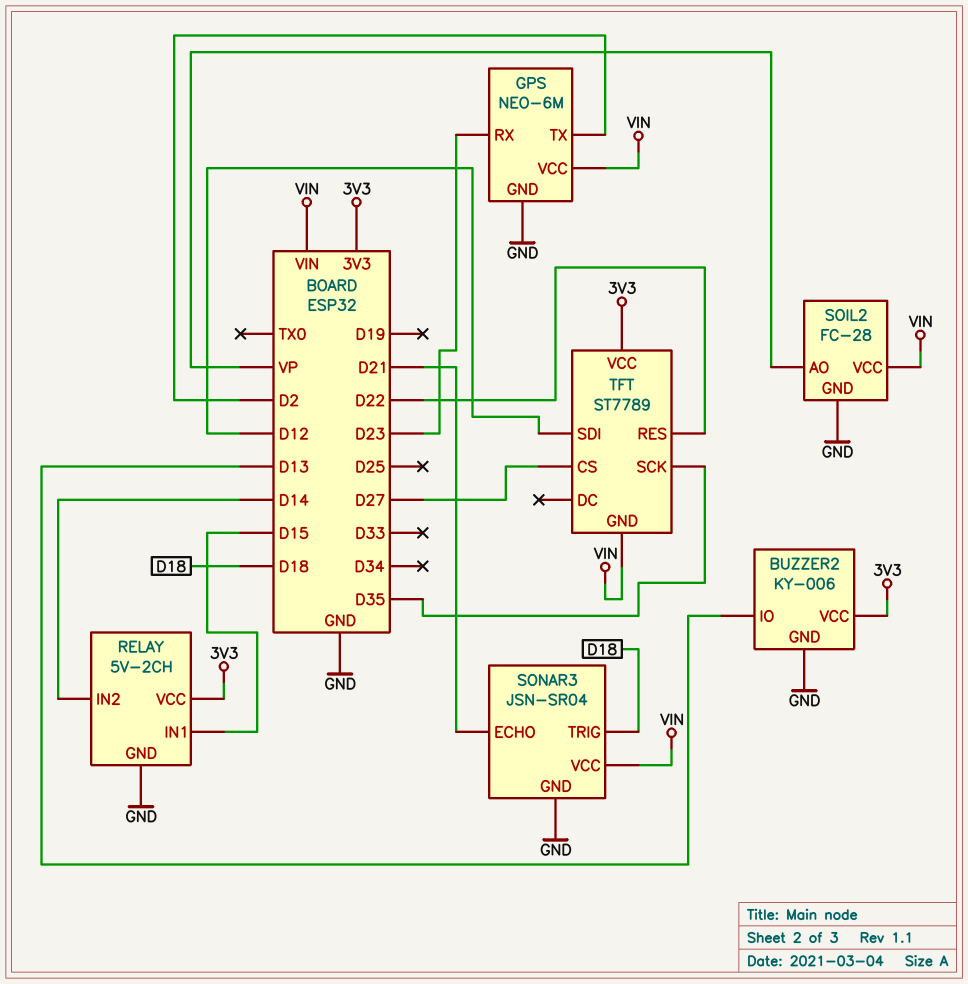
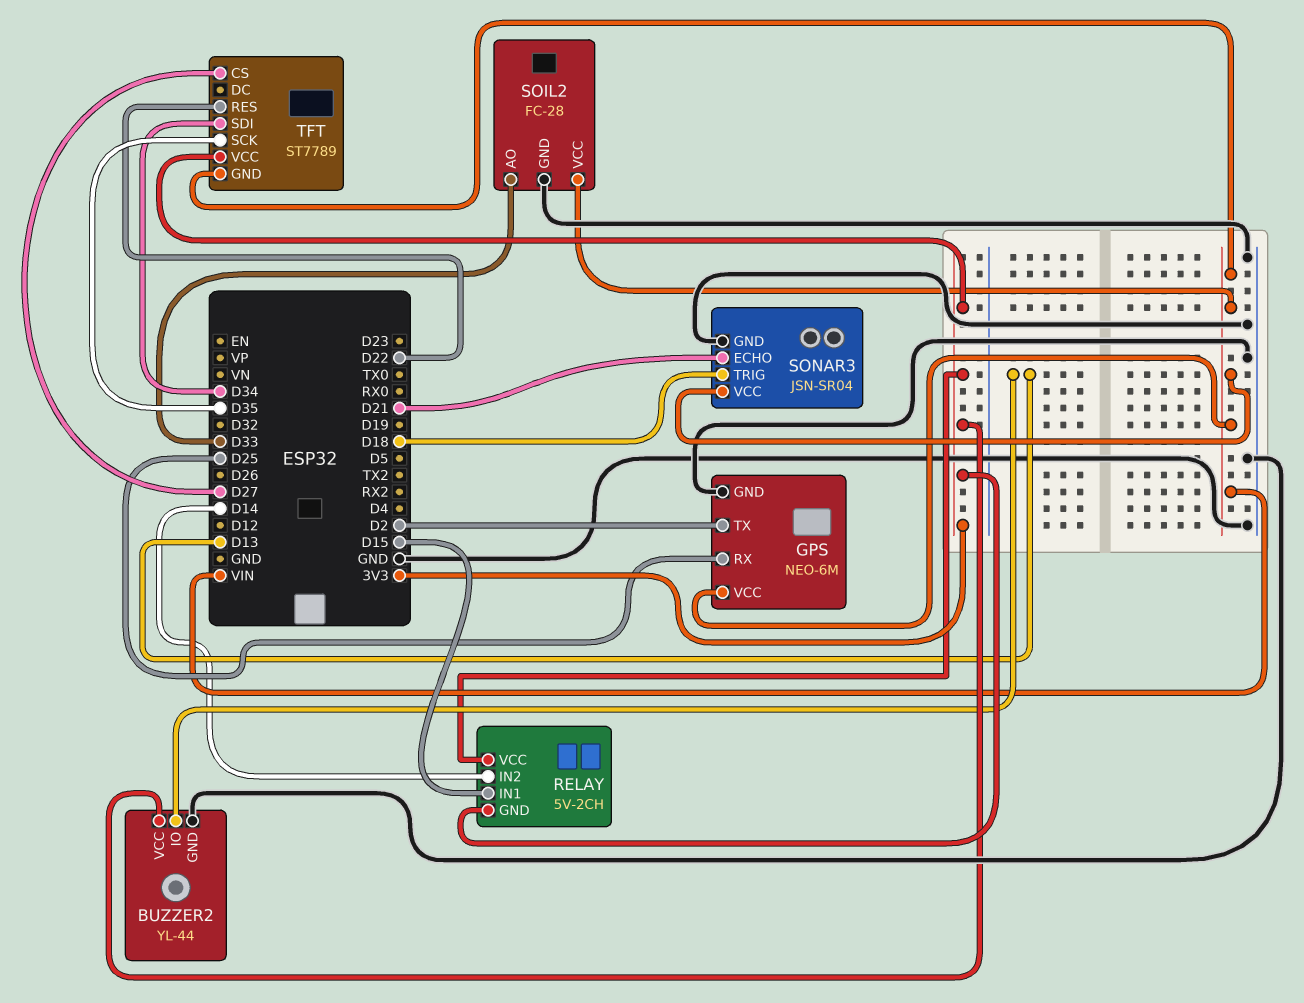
BUZZER2: KY-006 -> YL-44
GPS pin RX: D23 -> D25
RELAY pin GND: GND -> 3V3
SOIL2 pin AO: VP -> D33
TFT pin SDI: D12 -> D34

